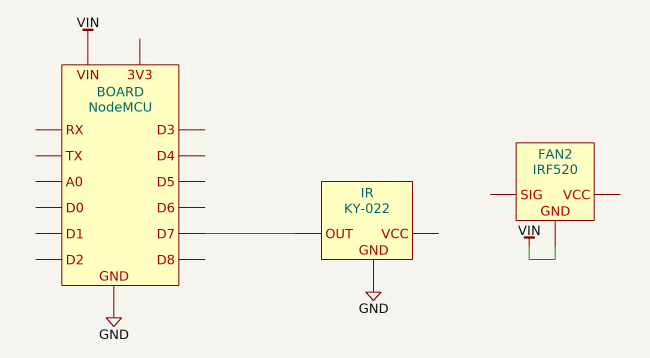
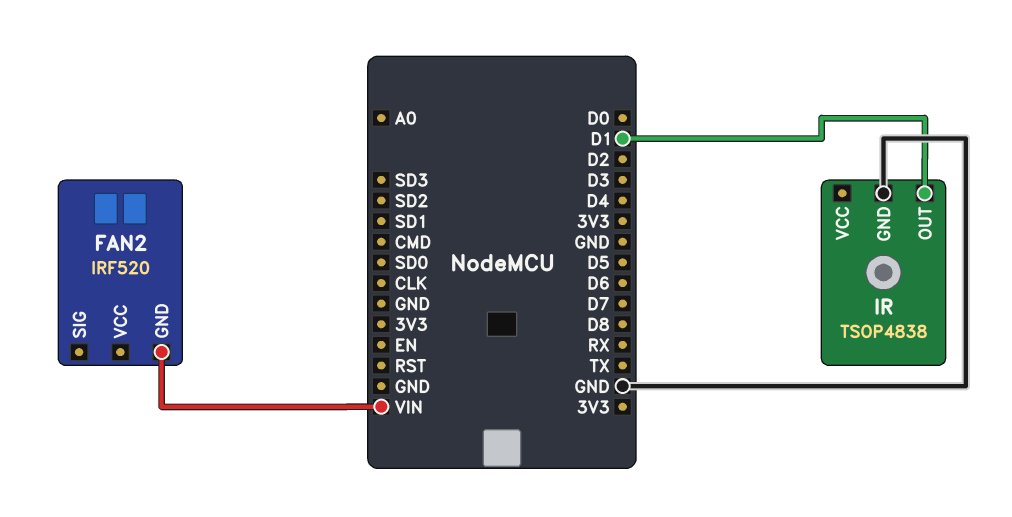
IR: KY-022 -> TSOP4838
IR pin OUT: D7 -> D1

